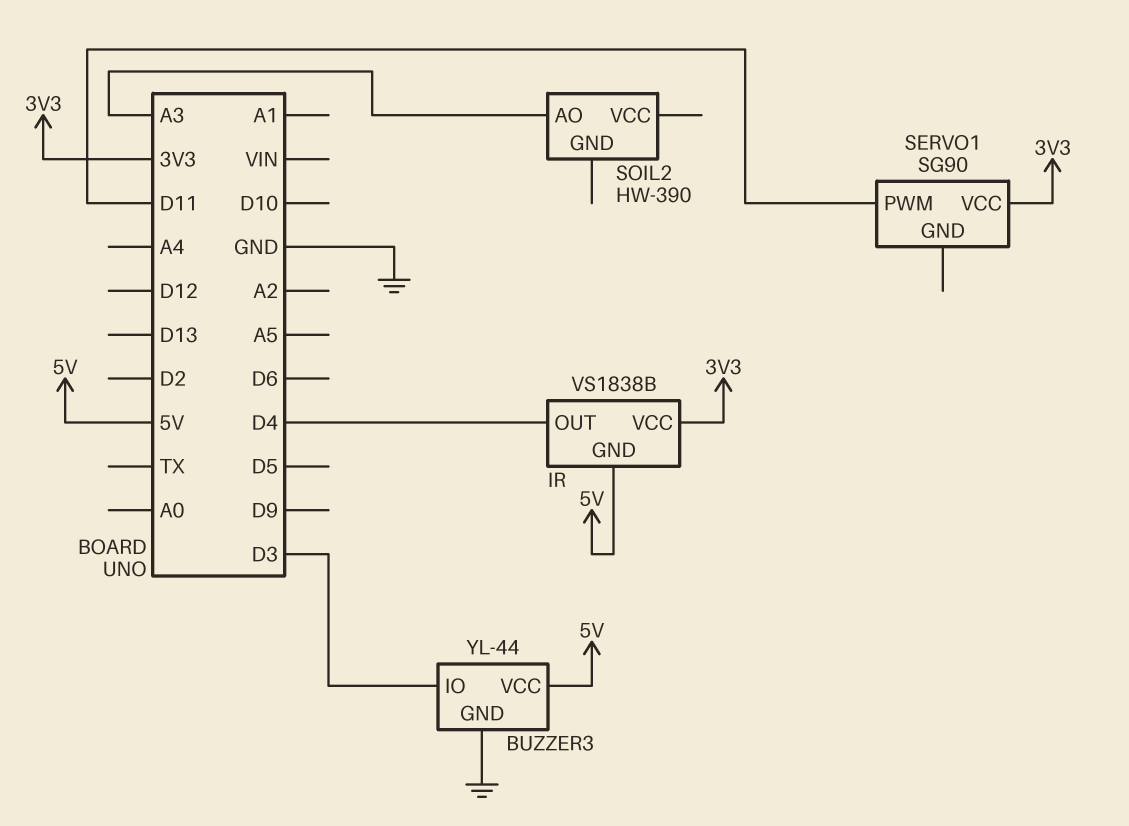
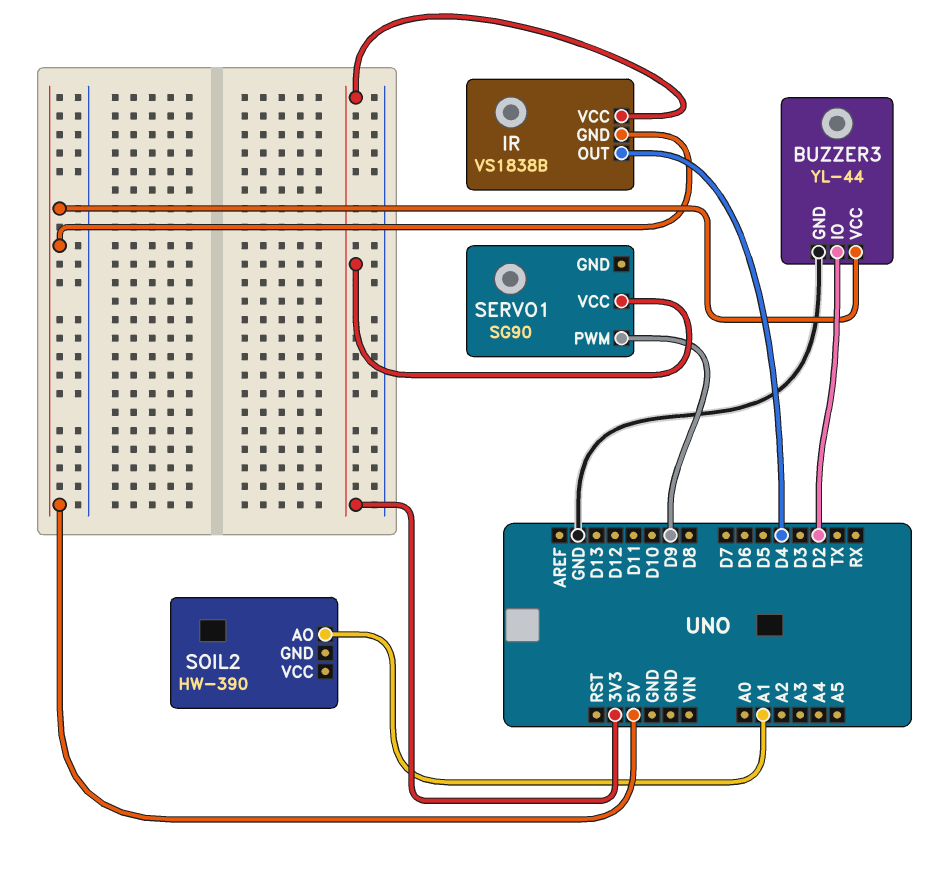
BUZZER3 pin IO: D3 -> D2
SERVO1 pin PWM: D11 -> D9
SOIL2 pin AO: A3 -> A1

